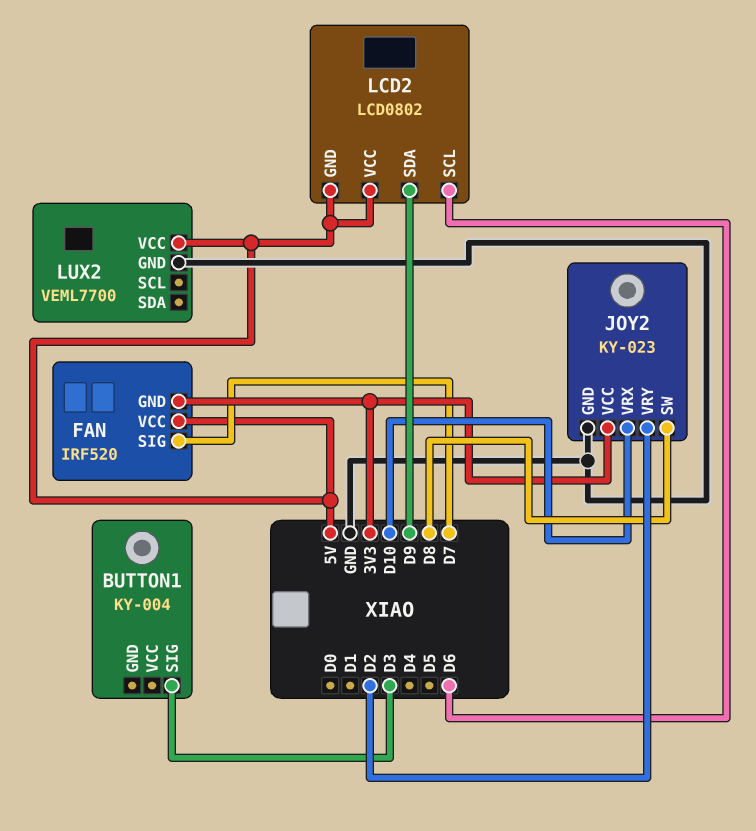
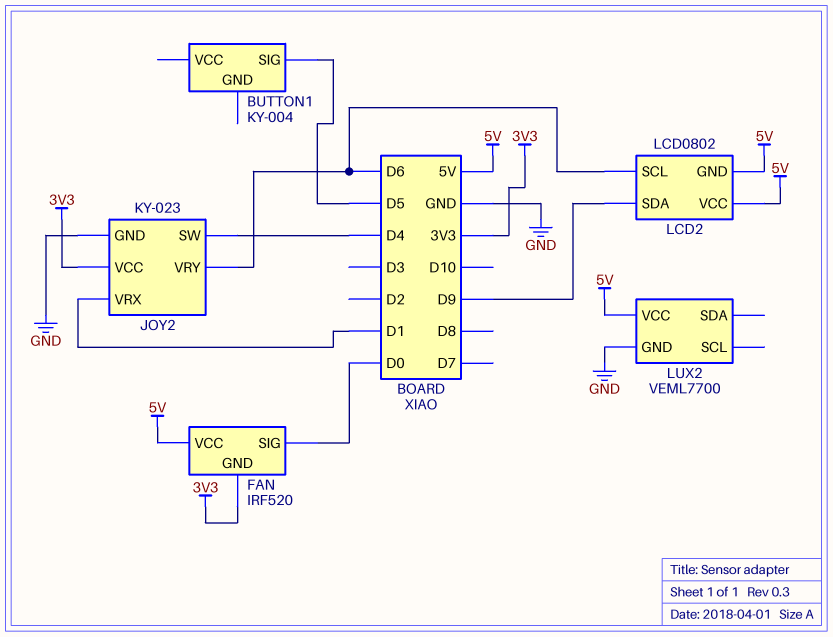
BUTTON1 pin SIG: D3 -> D5
FAN pin SIG: D7 -> D0
JOY2 pin SW: D8 -> D4
JOY2 pin VRX: D10 -> D1
JOY2 pin VRY: D2 -> D6

